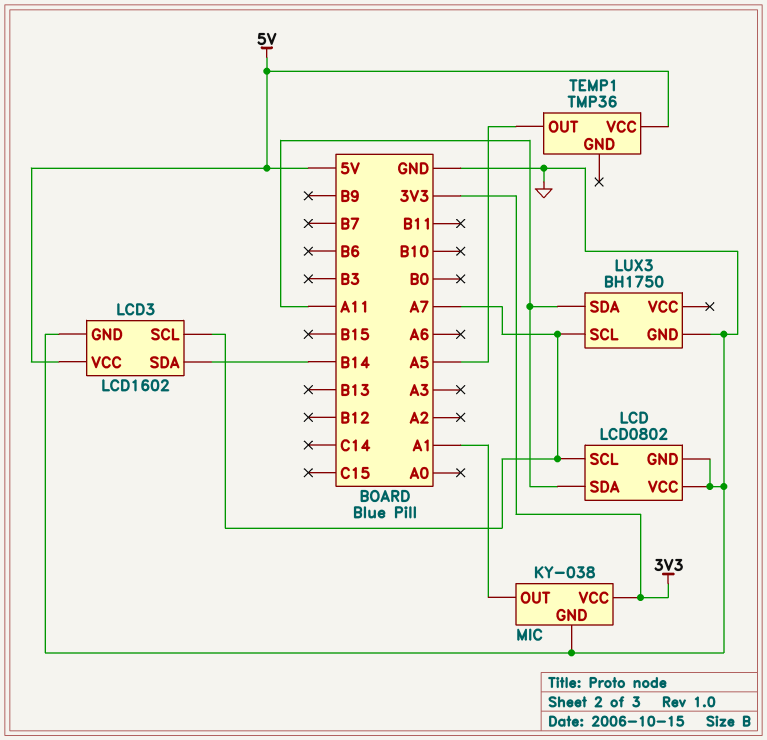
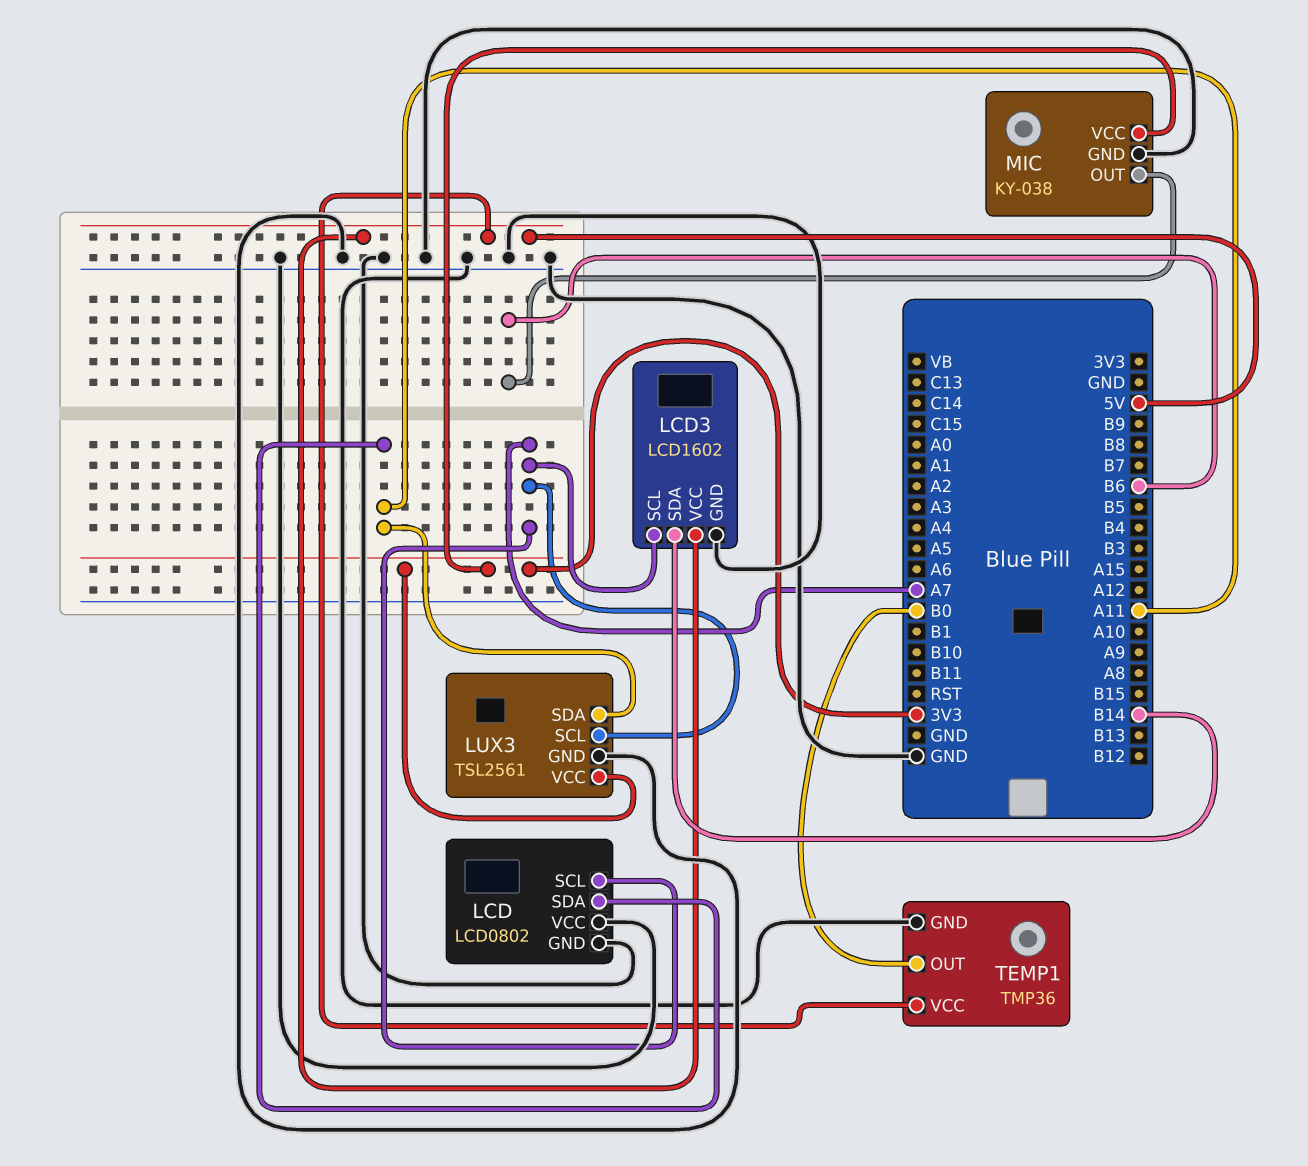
LUX3: BH1750 -> TSL2561
LUX3 pin VCC: none -> 3V3
MIC pin OUT: A1 -> B6
TEMP1 pin GND: none -> GND
TEMP1 pin OUT: A5 -> B0

